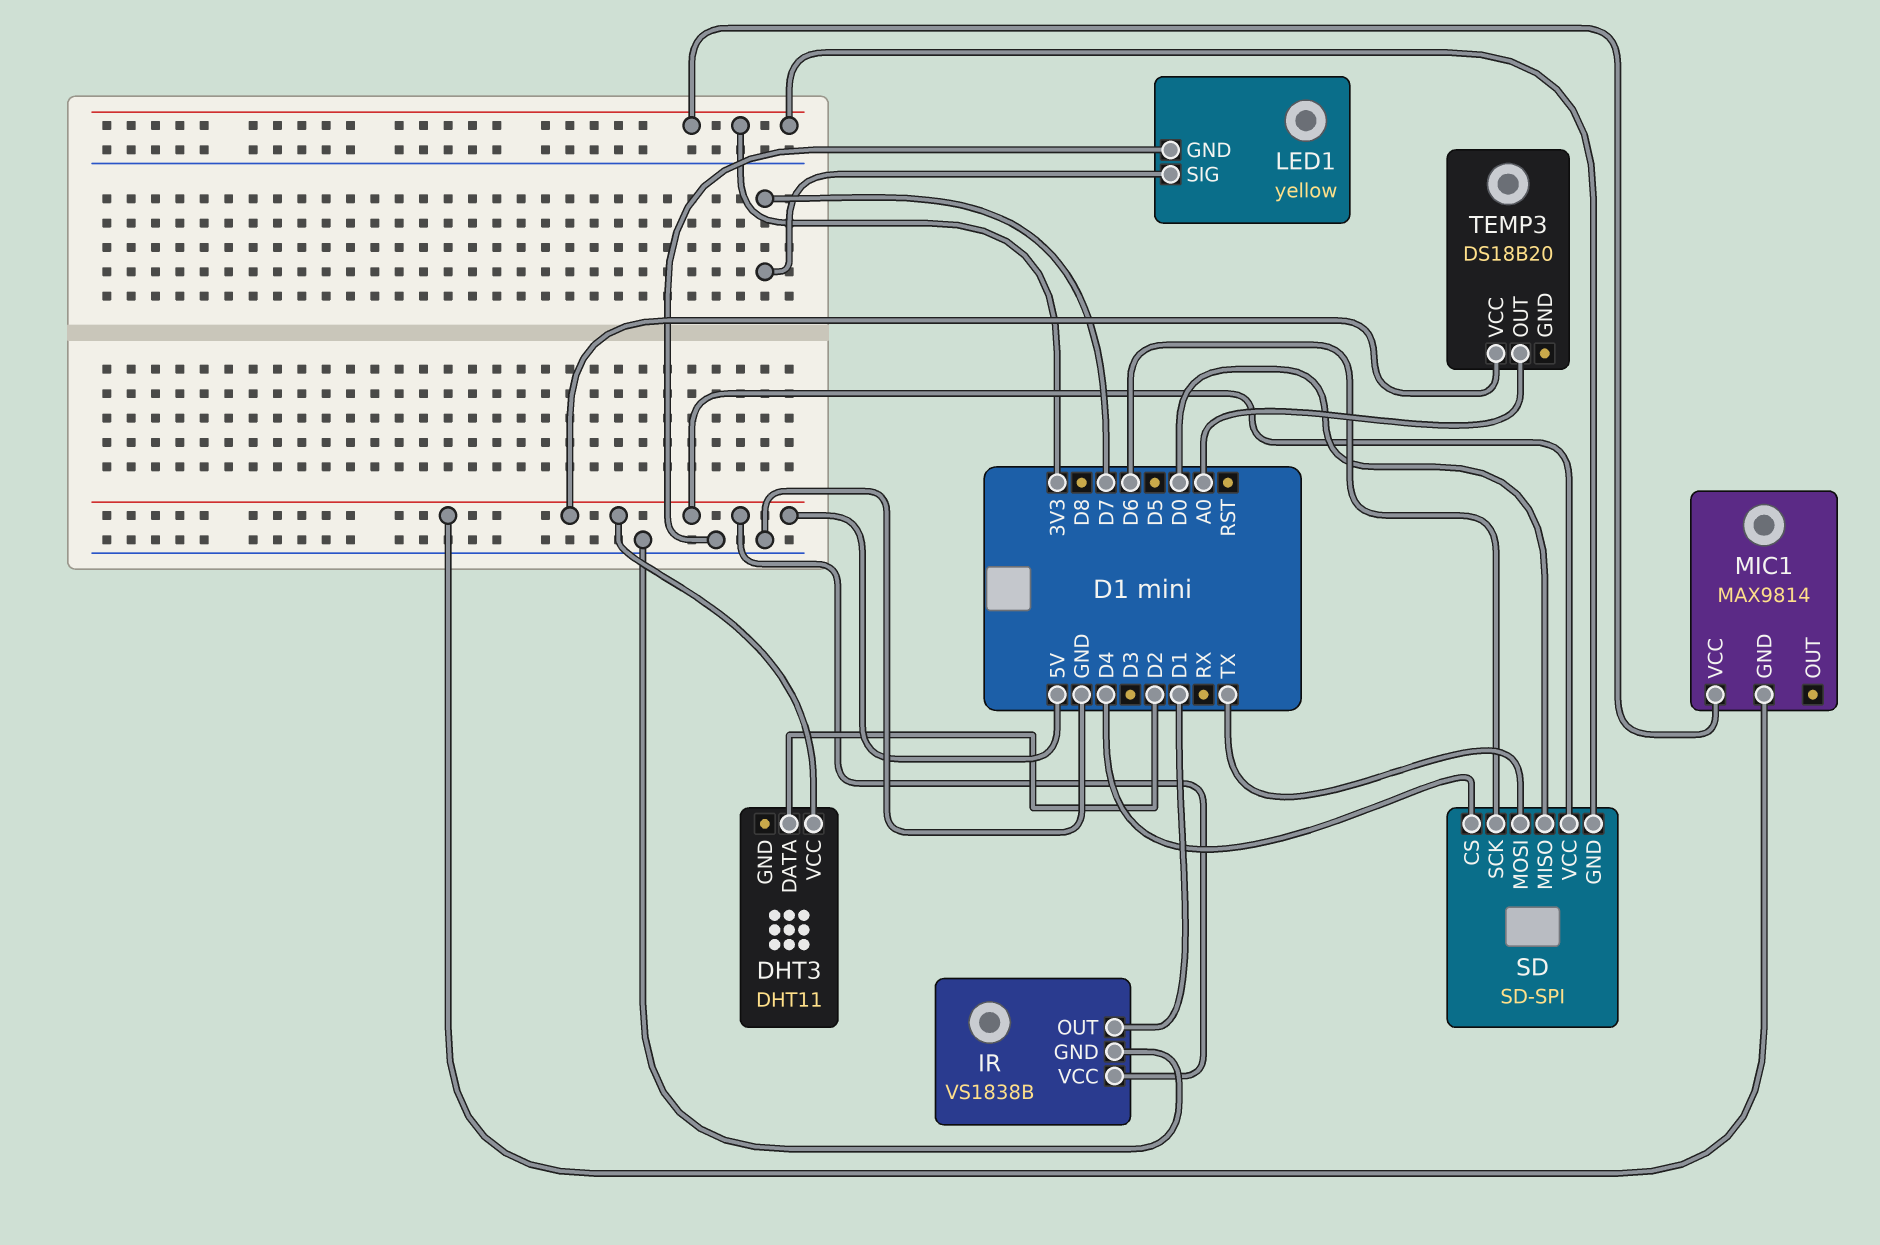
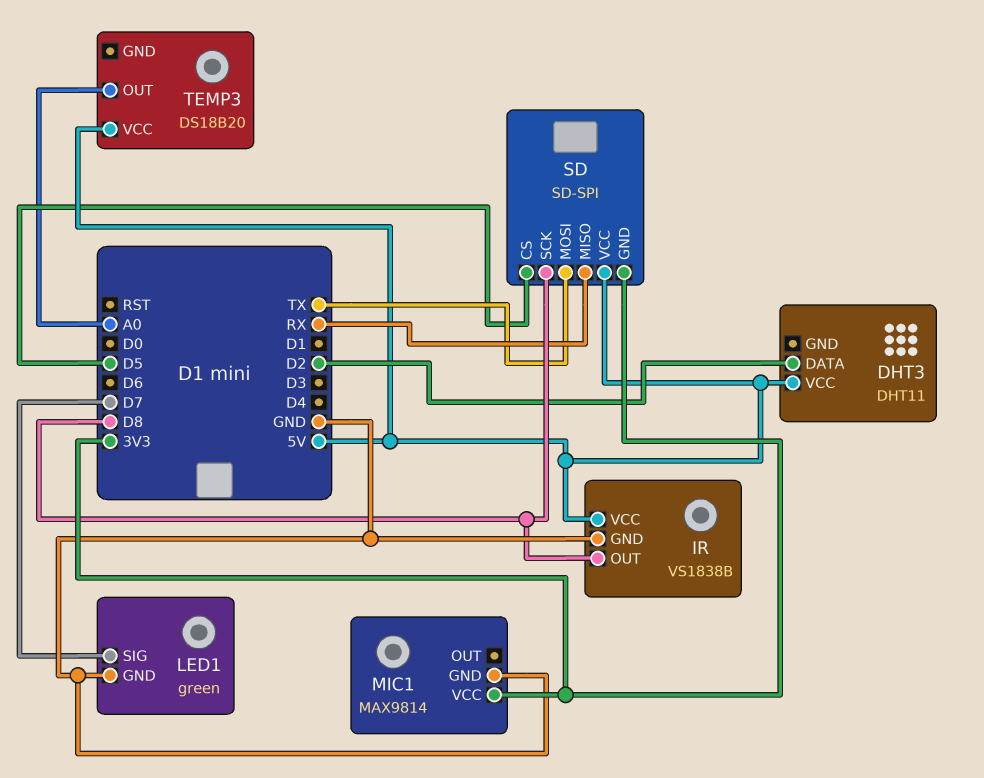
IR pin OUT: D1 -> D8
LED1: yellow -> green
MIC1 pin GND: 5V -> GND
SD pin CS: D4 -> D5
SD pin MISO: D0 -> RX
SD pin SCK: D6 -> D8

